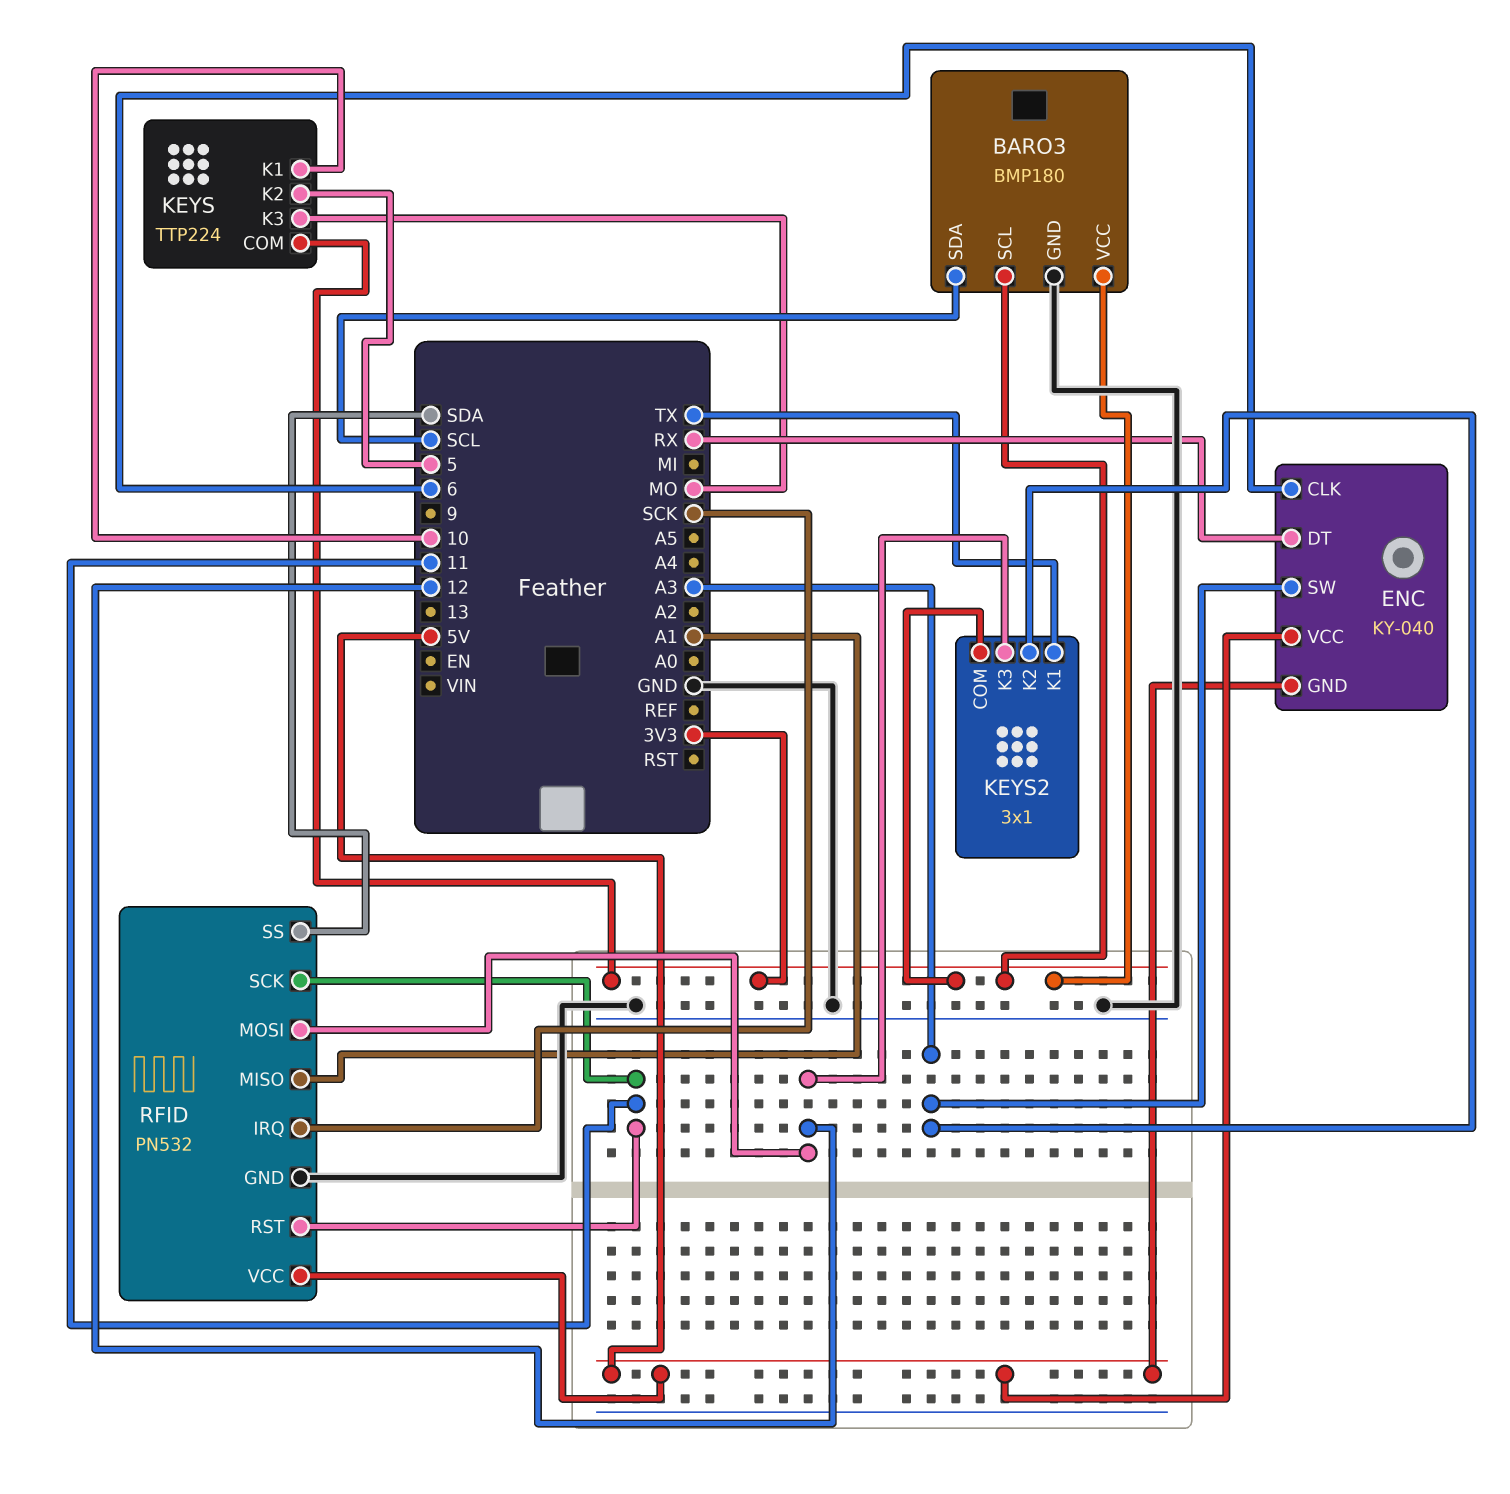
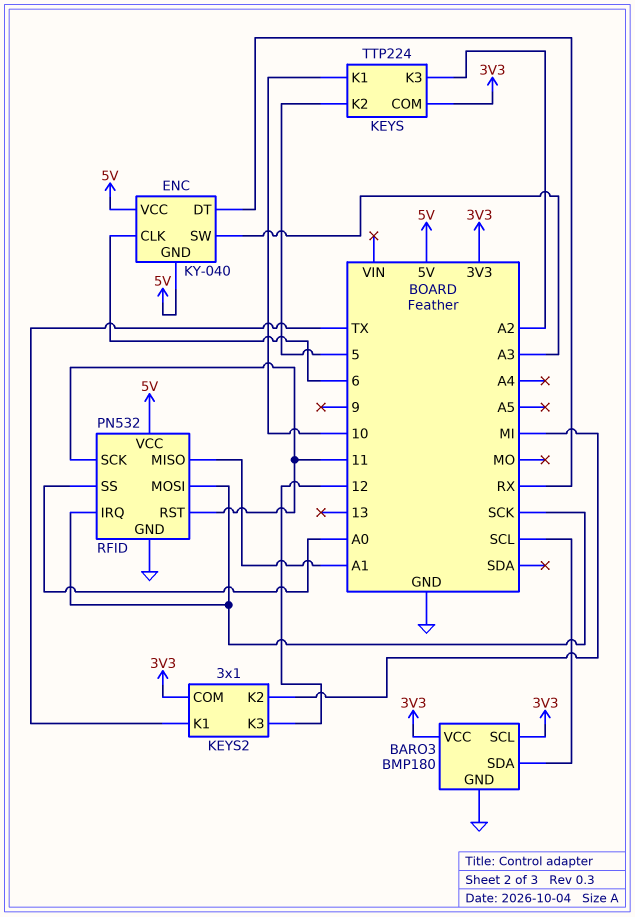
KEYS pin K3: MO -> A2
KEYS2 pin K2: A3 -> MI
RFID pin MOSI: 12 -> SCK
RFID pin SS: SDA -> A0

